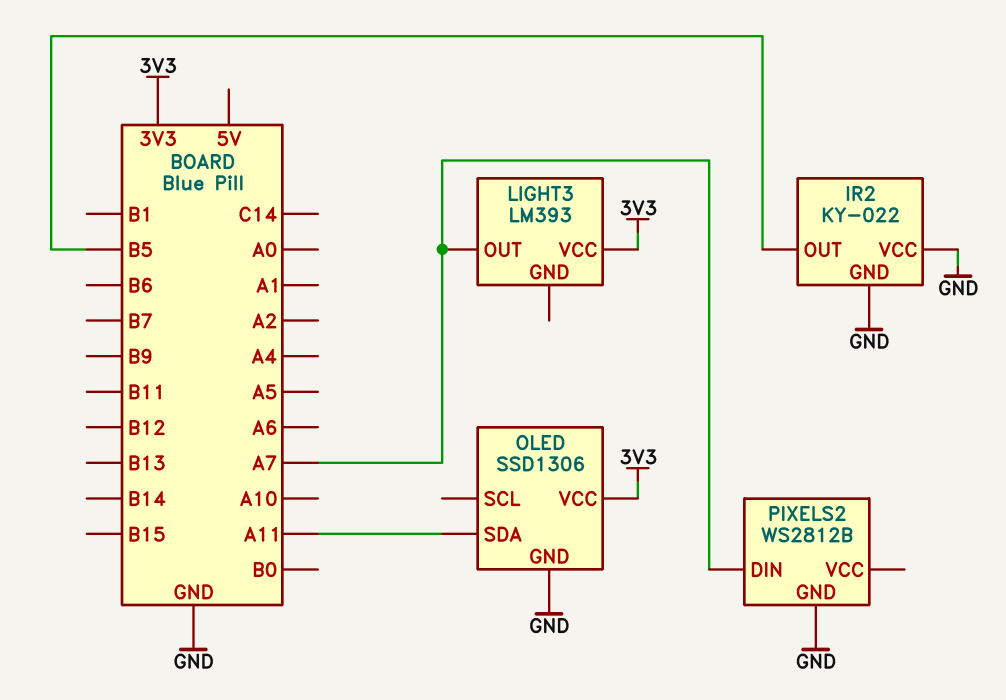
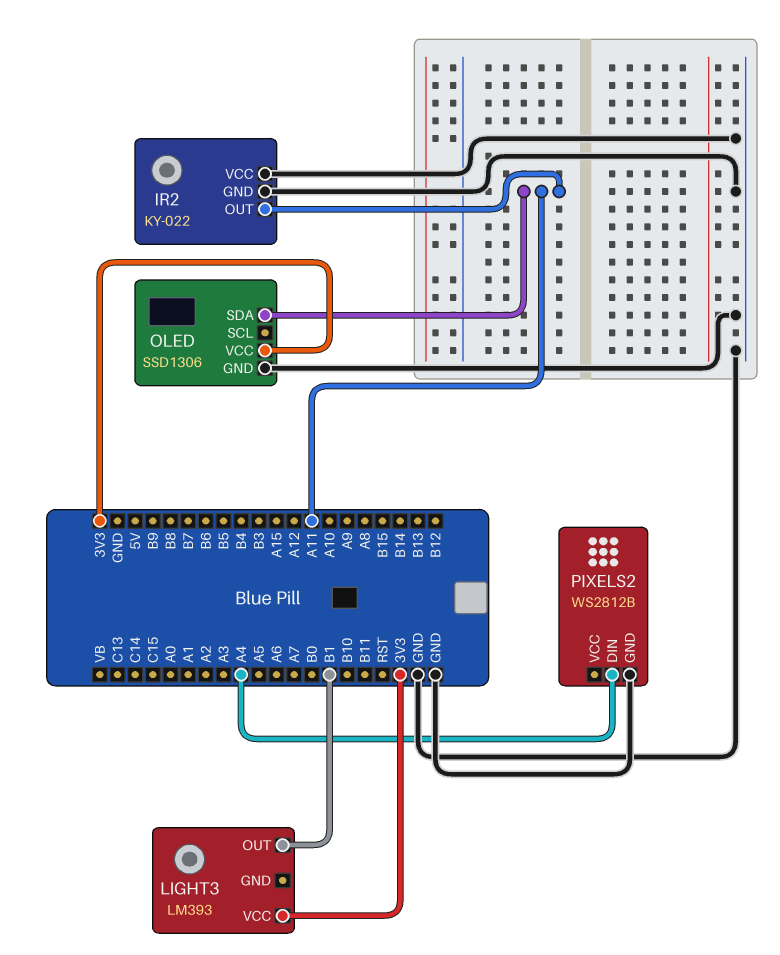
IR2 pin OUT: B5 -> A11
LIGHT3 pin OUT: A7 -> B1
PIXELS2 pin DIN: A7 -> A4

